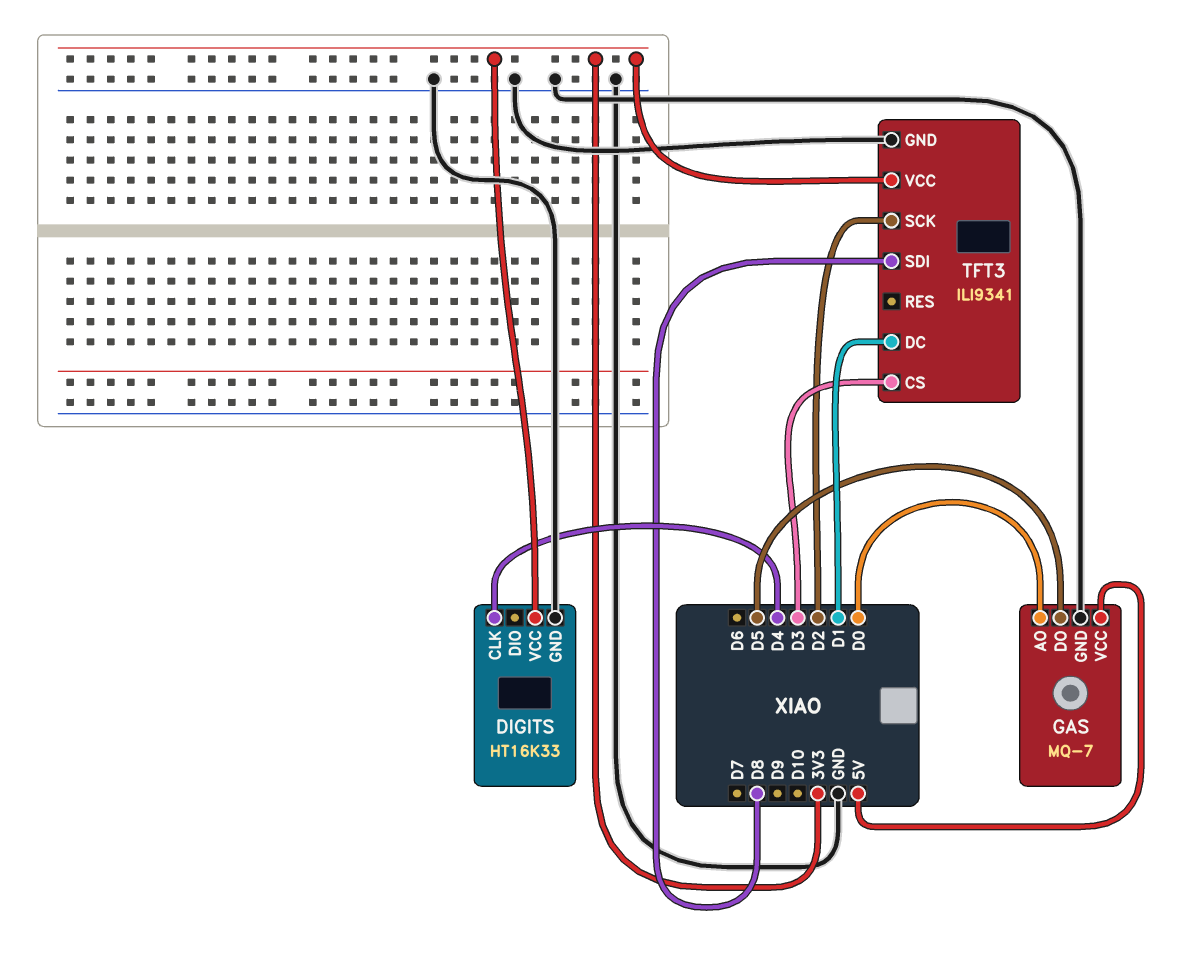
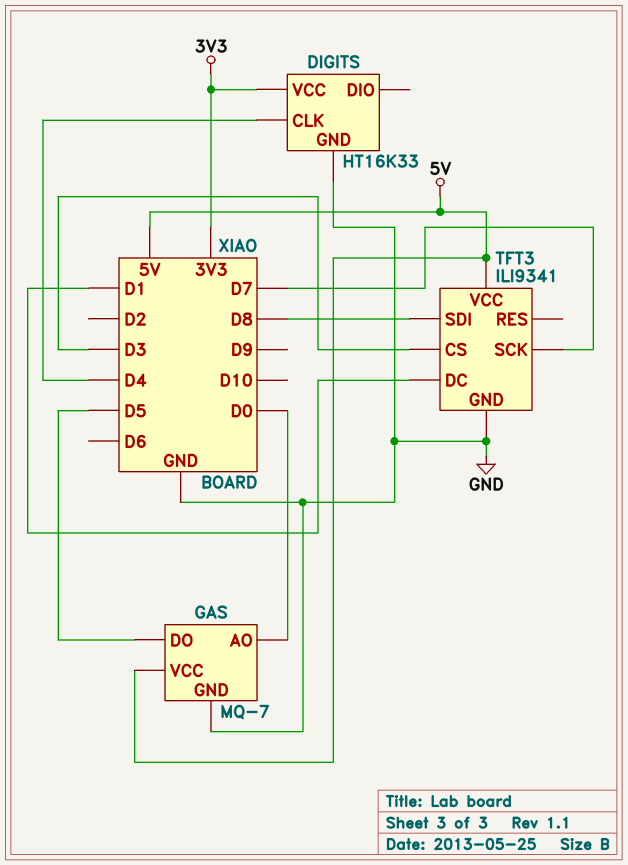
TFT3 pin SCK: D2 -> D7
TFT3 pin VCC: 3V3 -> 5V

